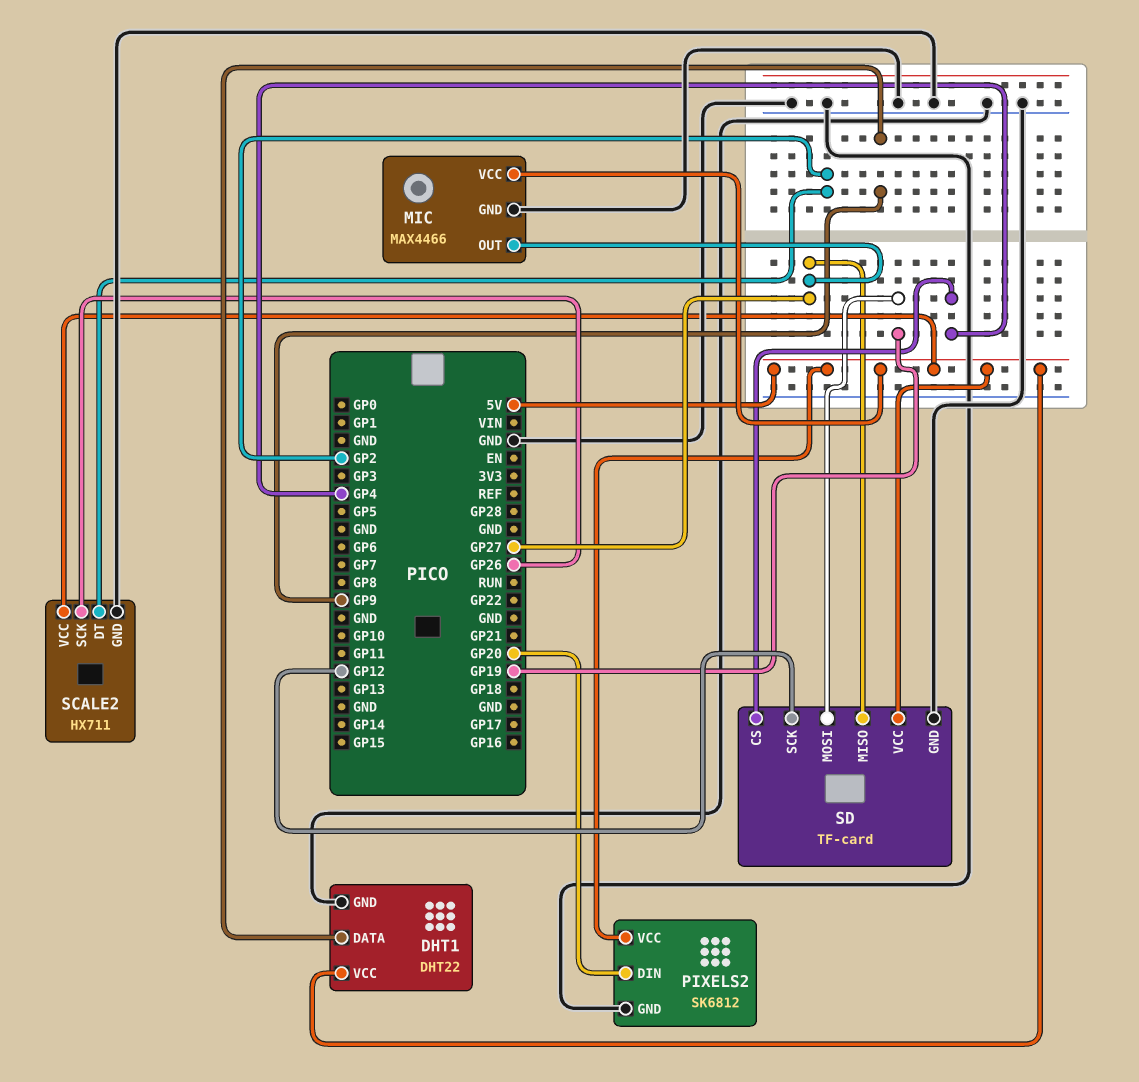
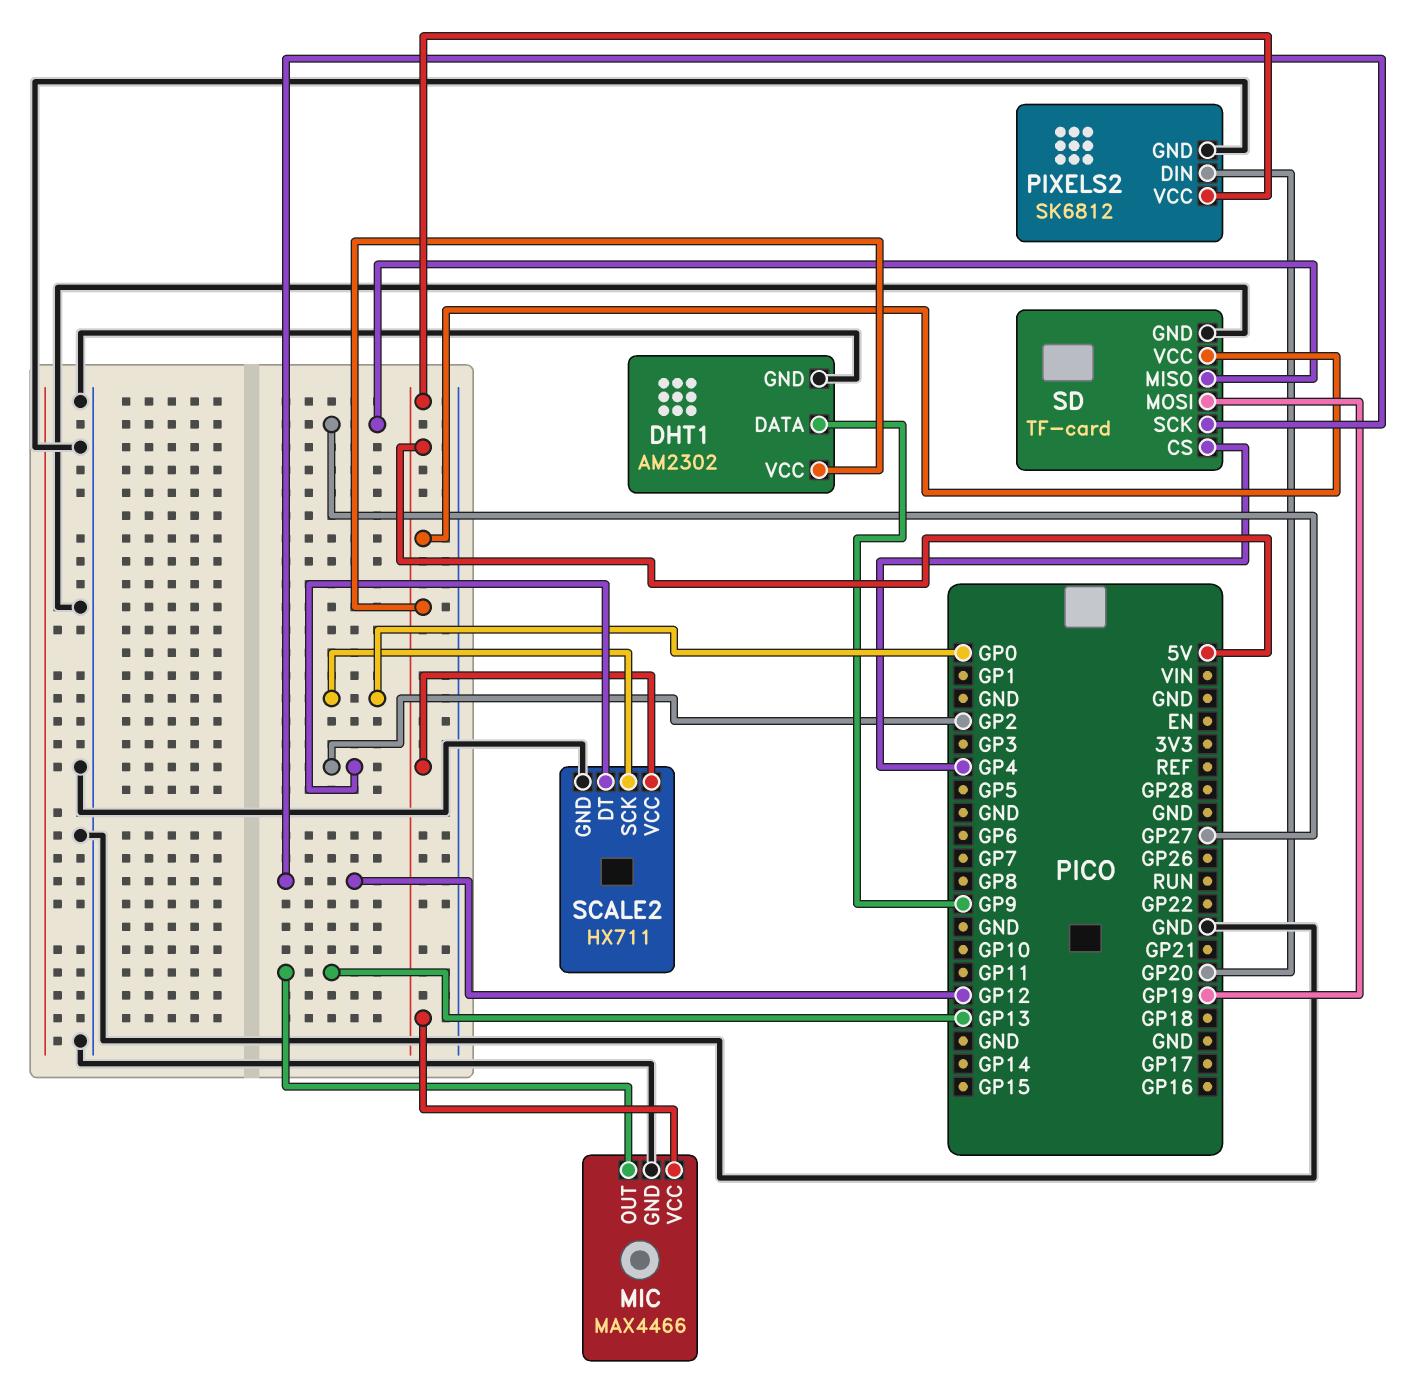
DHT1: DHT22 -> AM2302
MIC pin OUT: GP27 -> GP13
SCALE2 pin SCK: GP26 -> GP0

